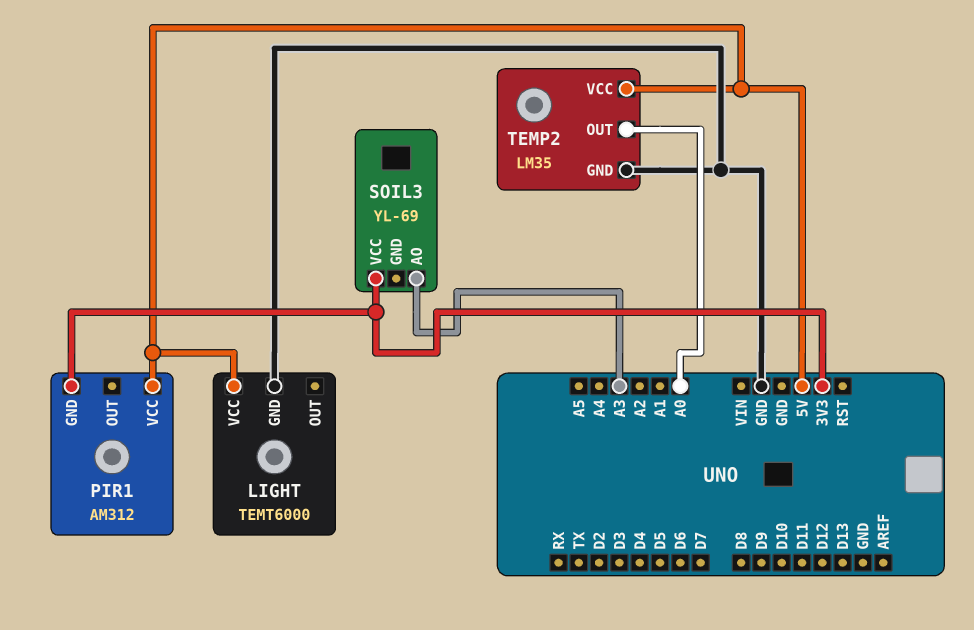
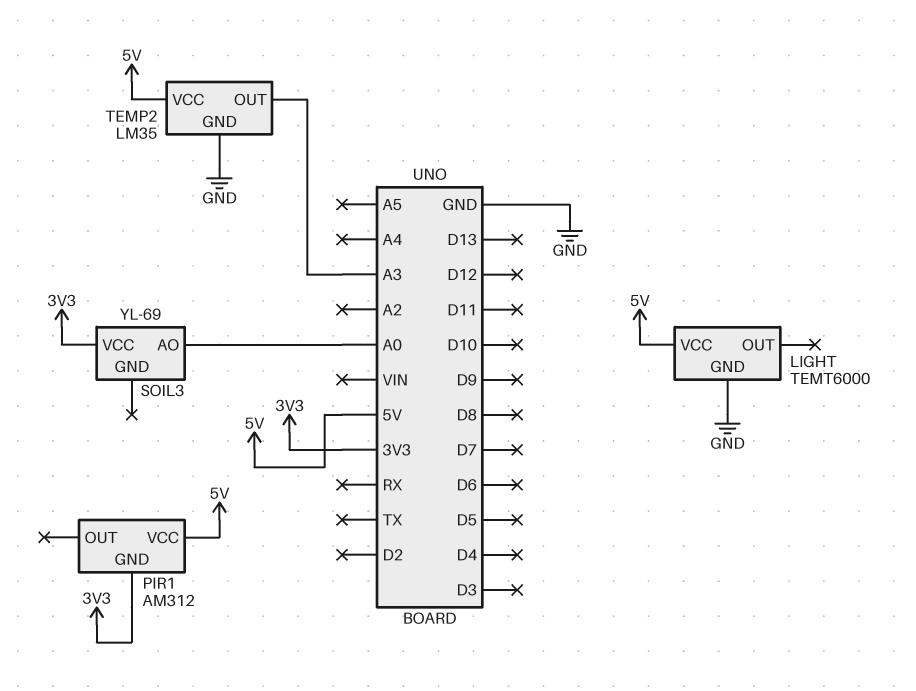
SOIL3 pin AO: A3 -> A0
TEMP2 pin OUT: A0 -> A3

